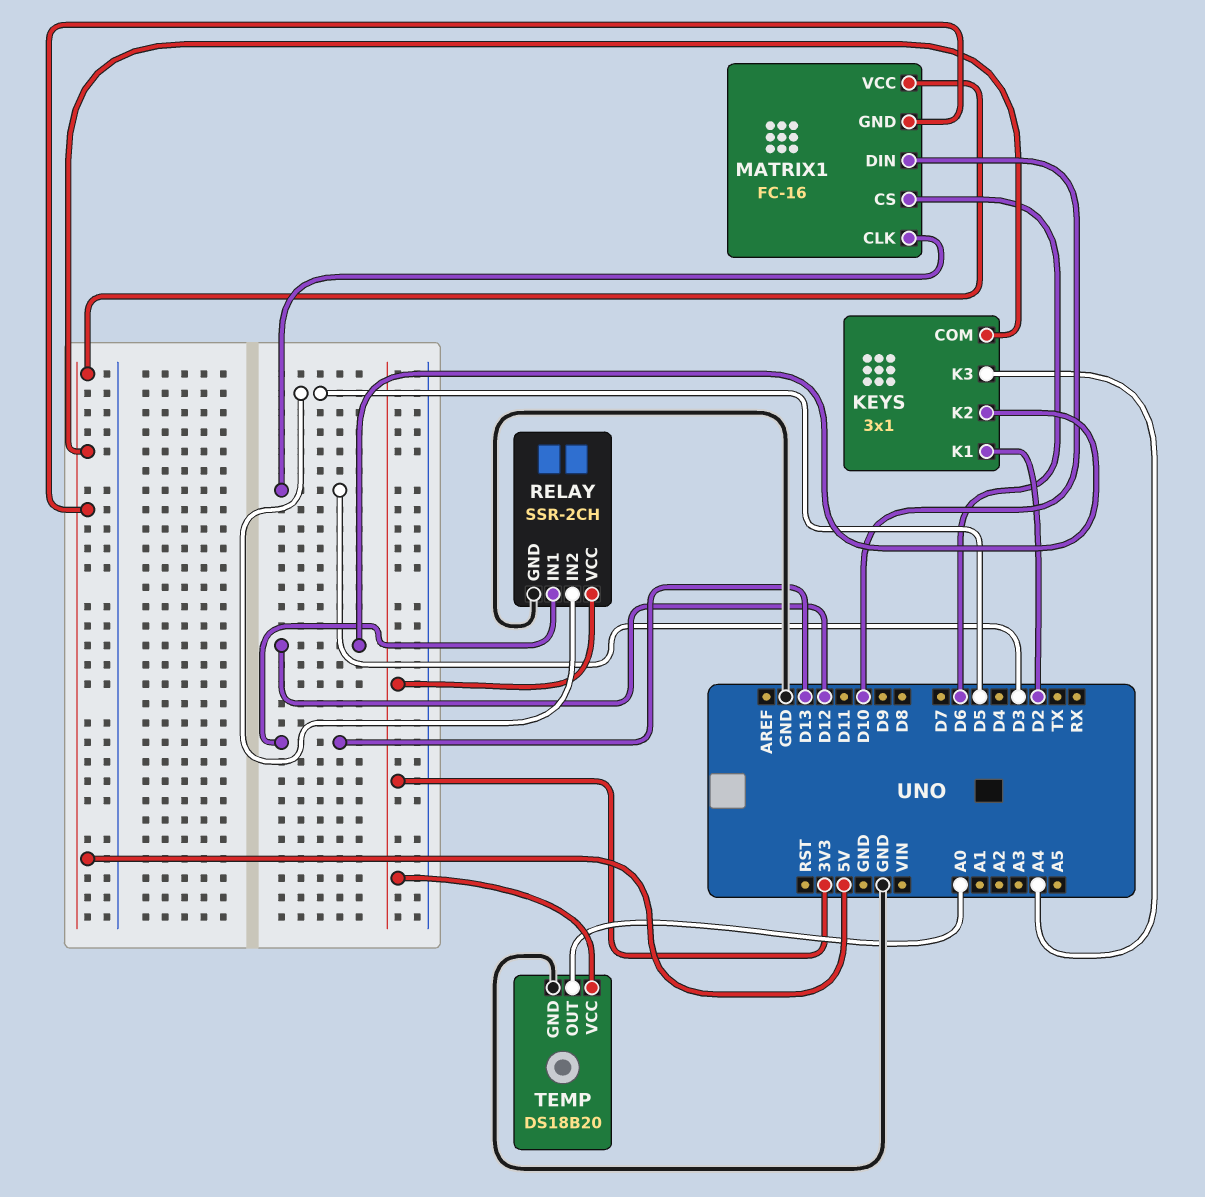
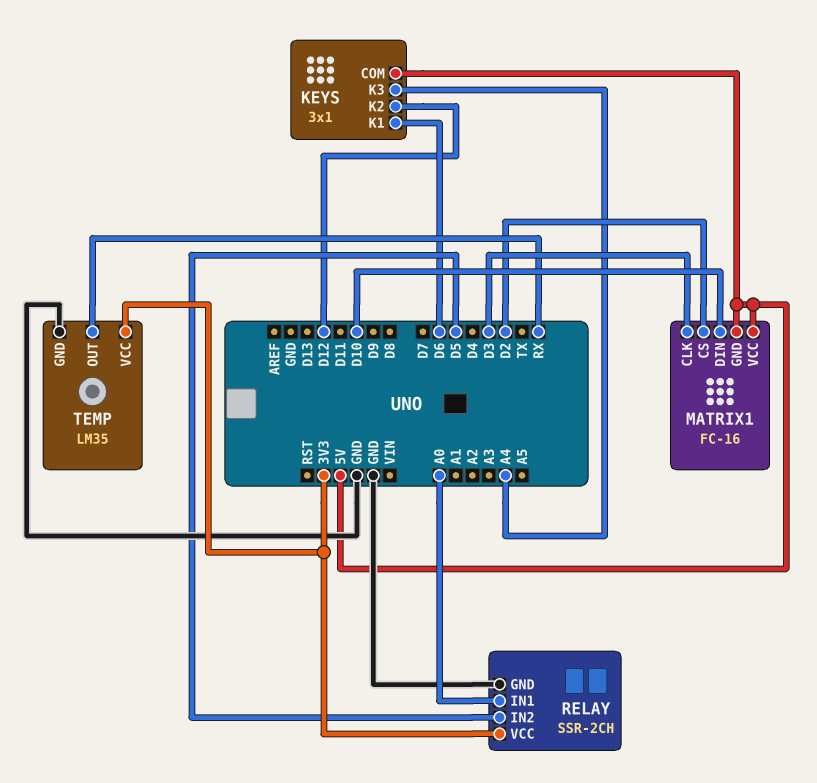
KEYS pin K1: D2 -> D6
MATRIX1 pin CS: D6 -> D2
RELAY pin IN1: D13 -> A0
TEMP: DS18B20 -> LM35
TEMP pin OUT: A0 -> RX

